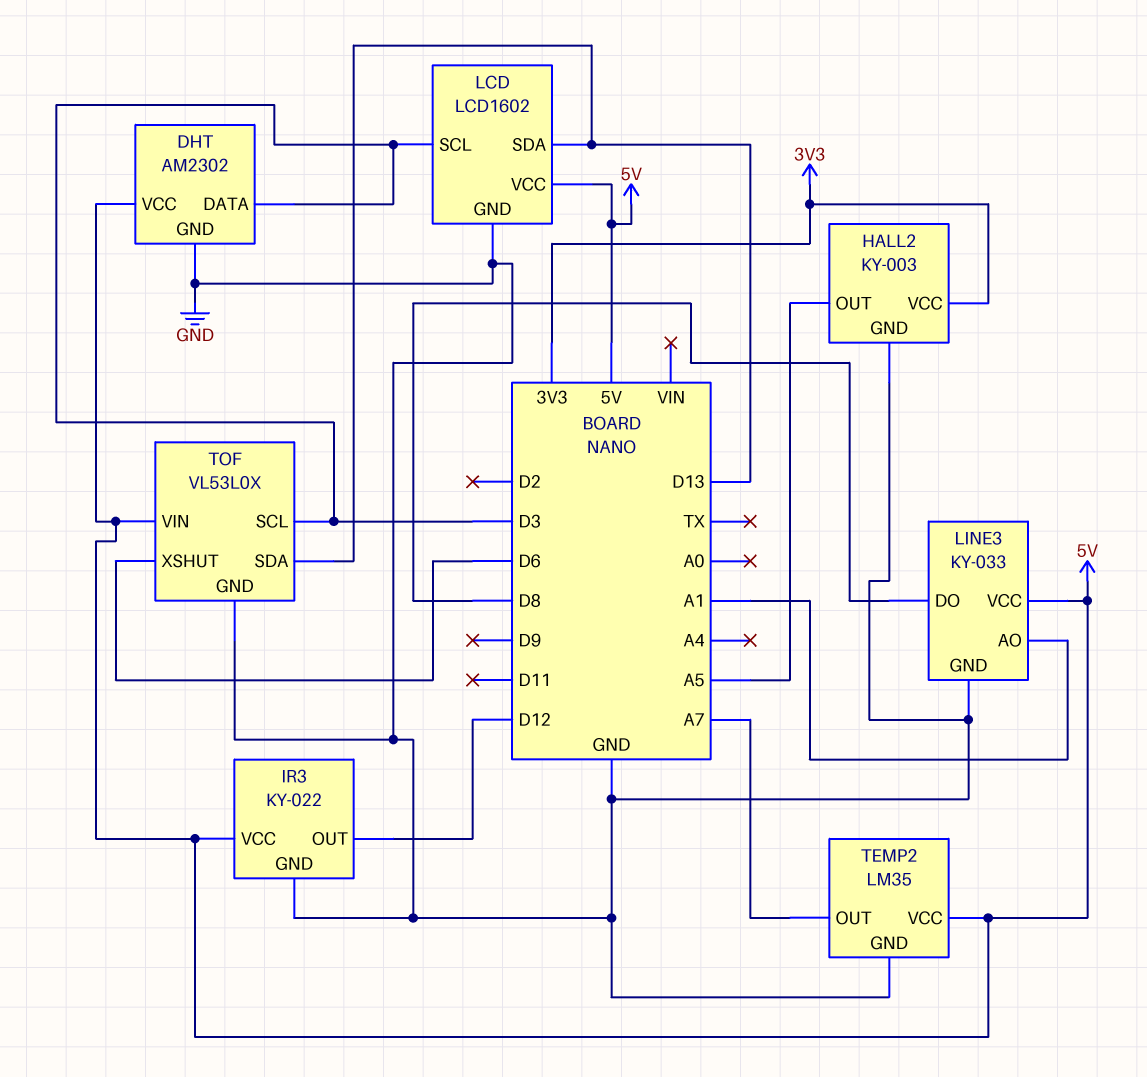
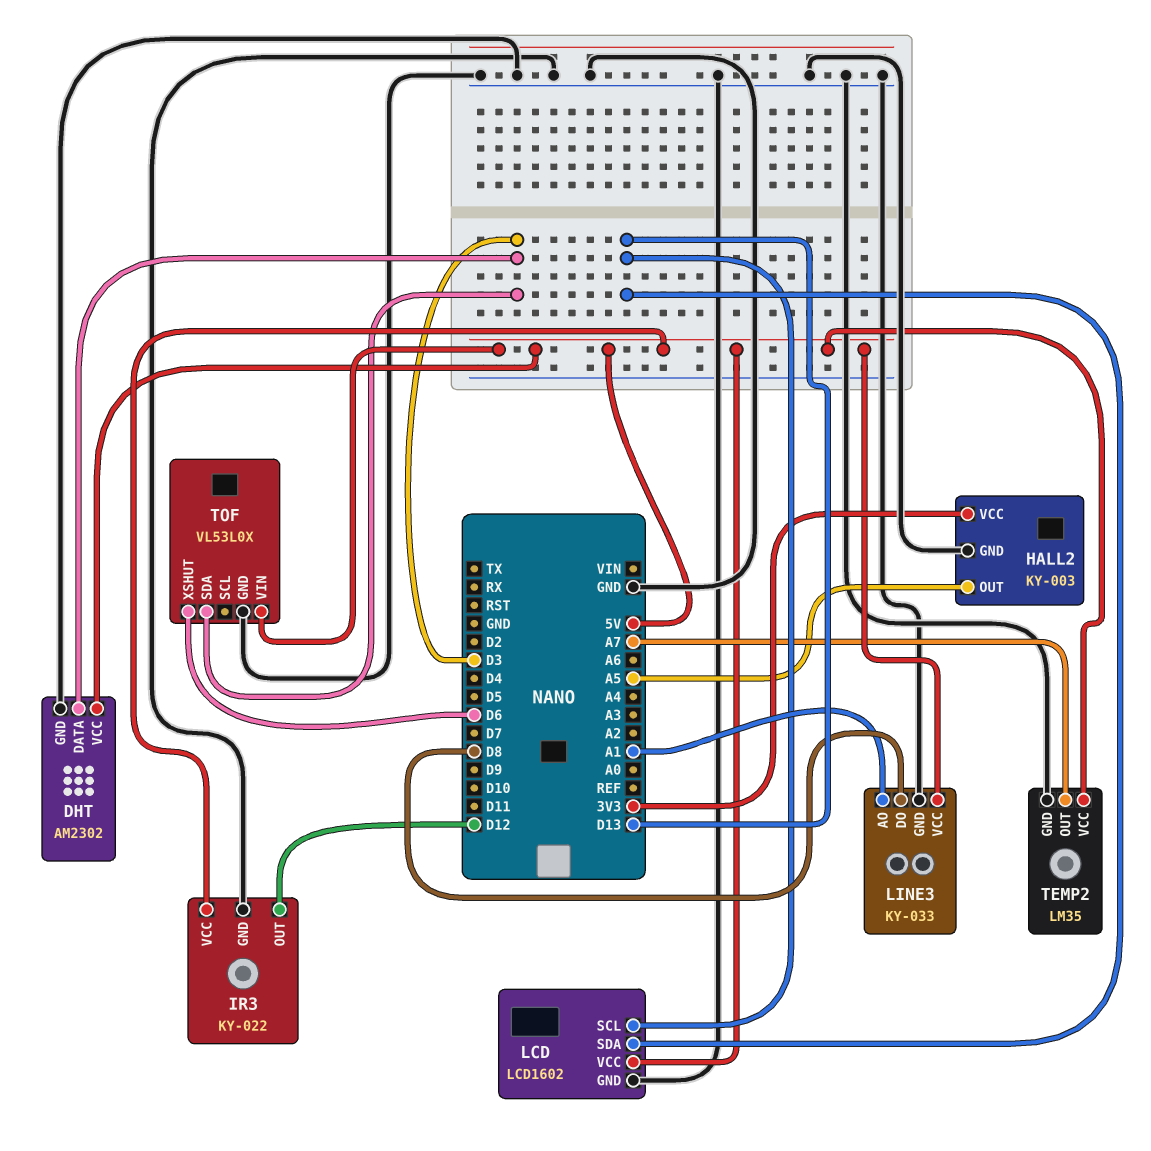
LCD pin SCL: D3 -> D13
TOF pin SCL: D3 -> none
TOF pin SDA: D13 -> D3

